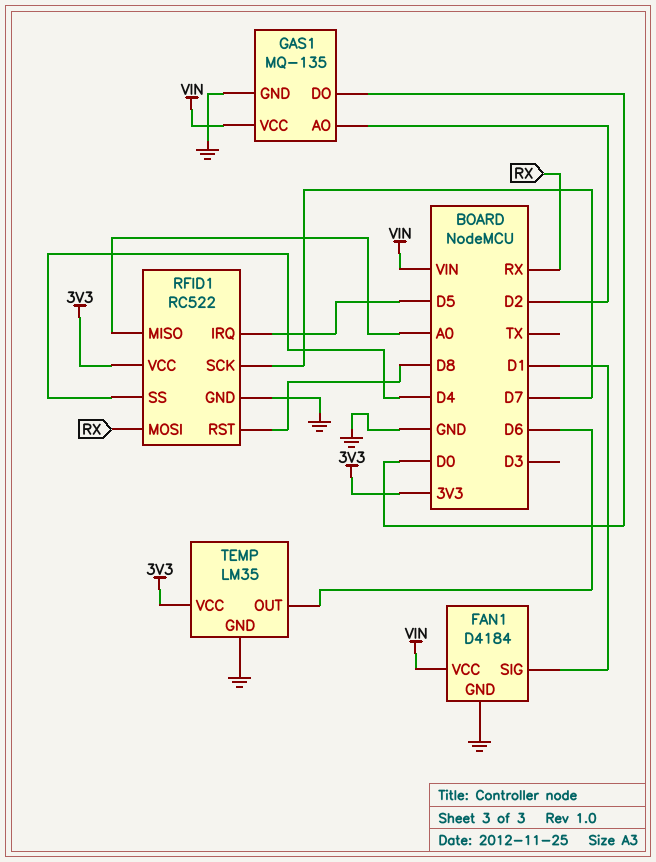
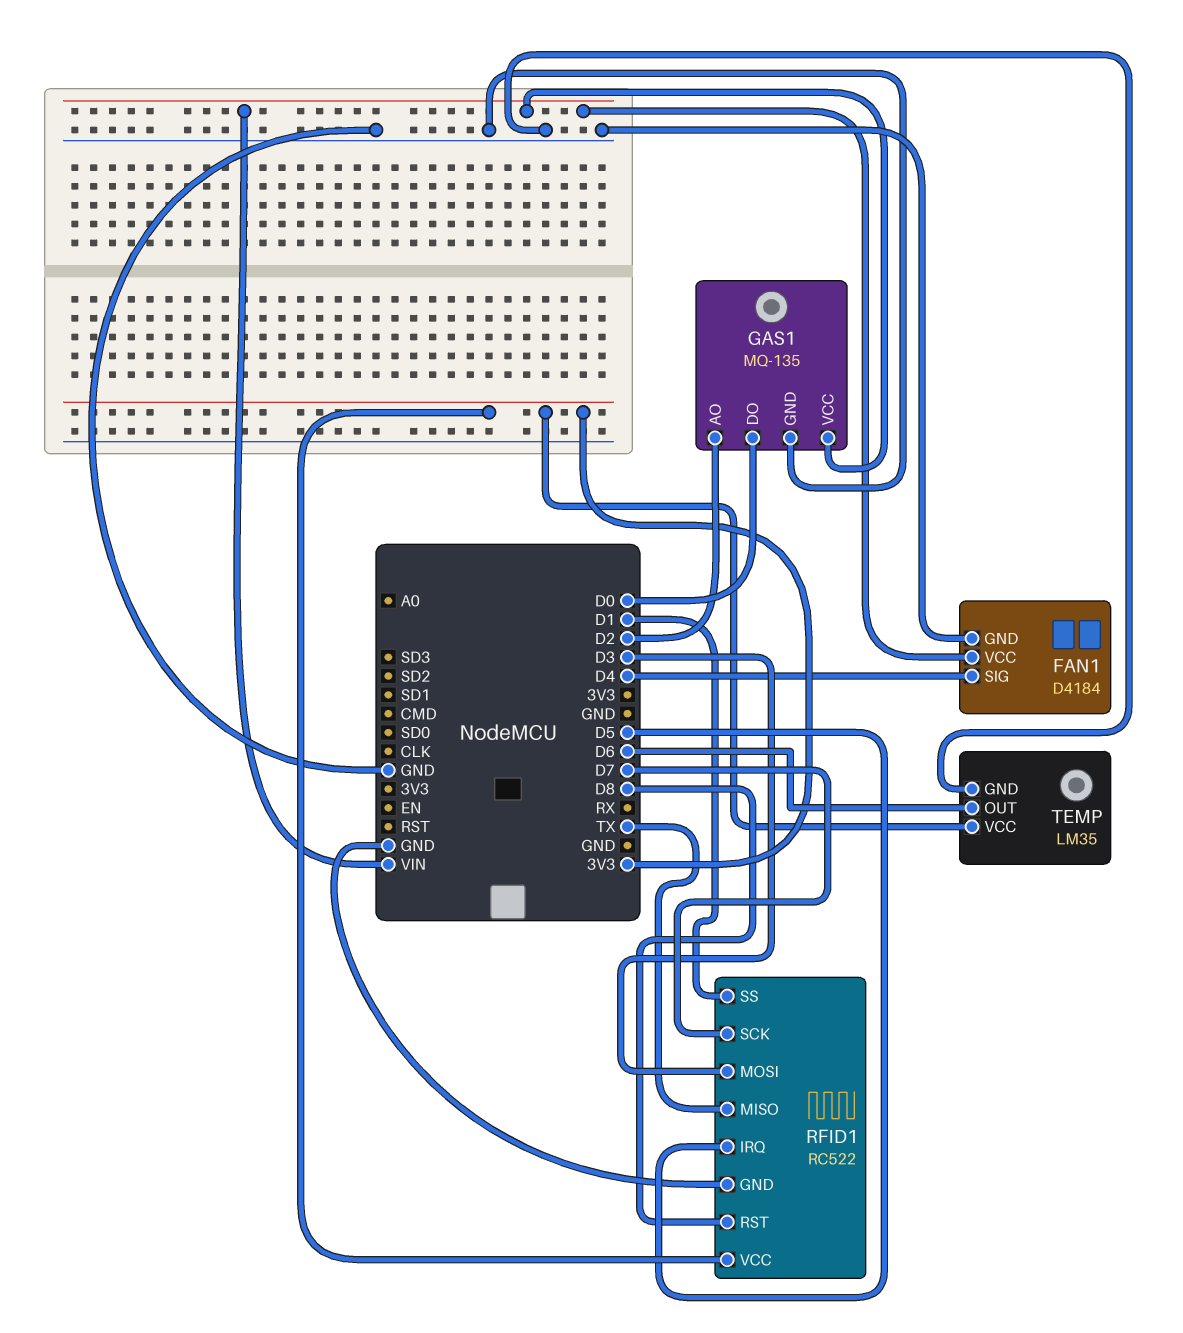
FAN1 pin SIG: D1 -> D4
RFID1 pin MISO: A0 -> TX
RFID1 pin MOSI: RX -> D3
RFID1 pin SS: D4 -> D1

